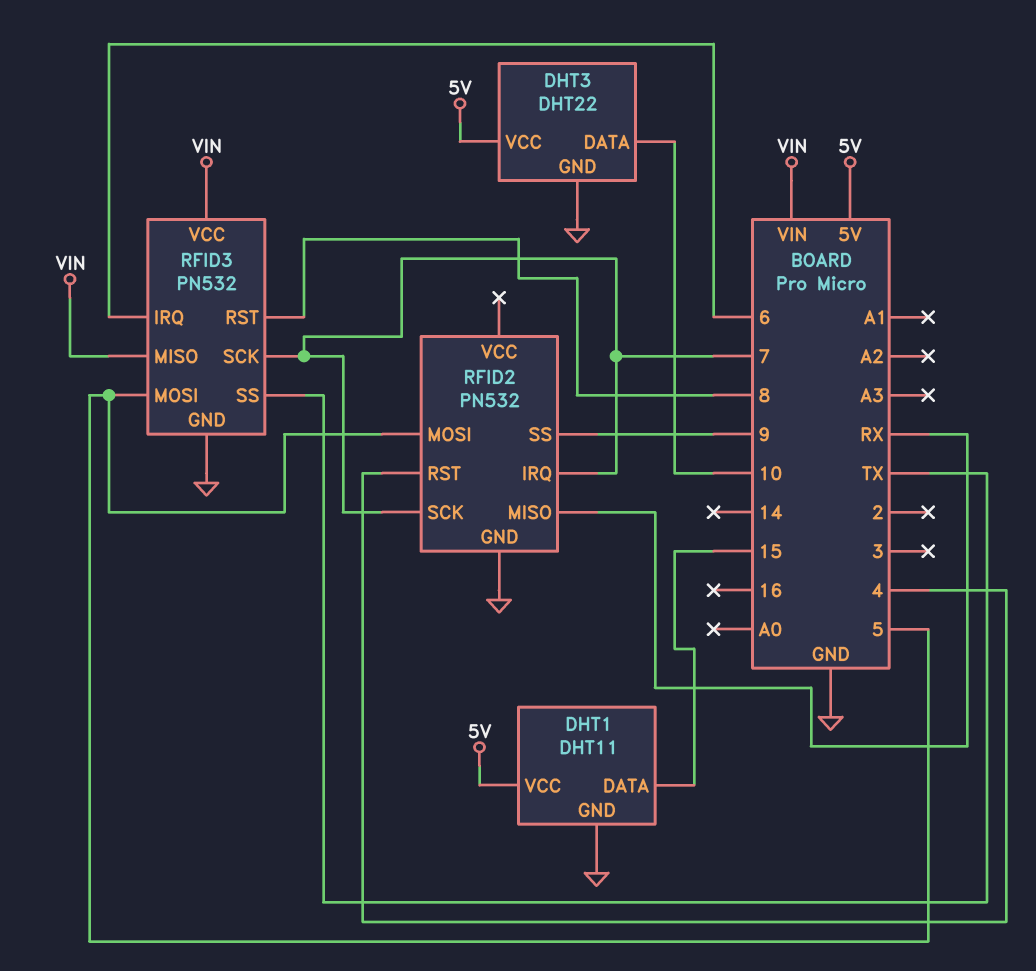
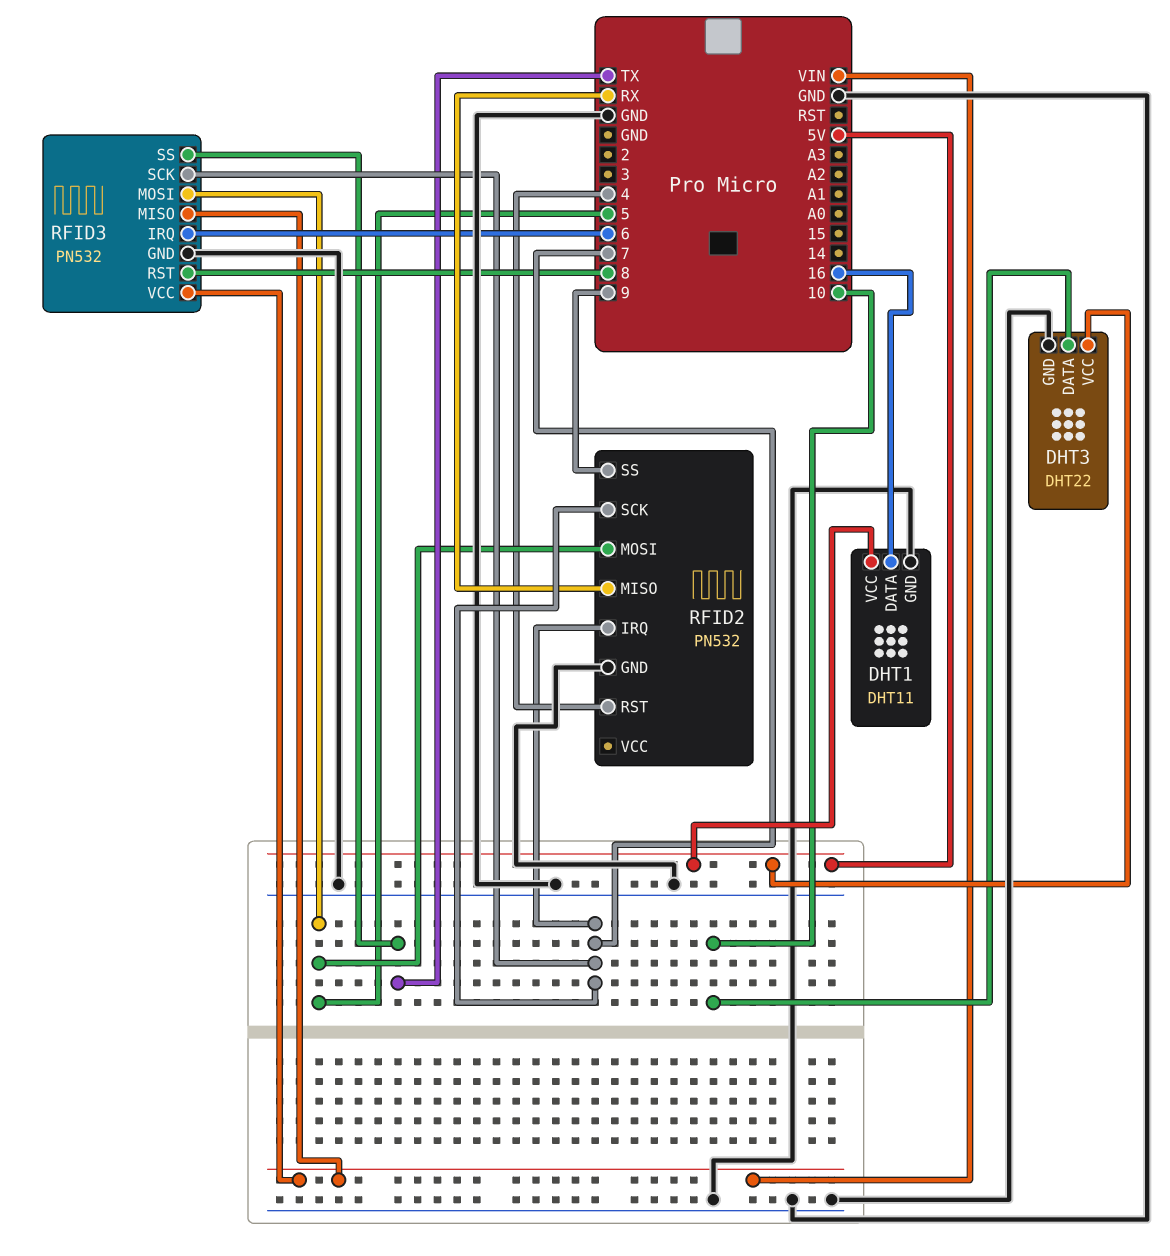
DHT1 pin DATA: 15 -> 16

